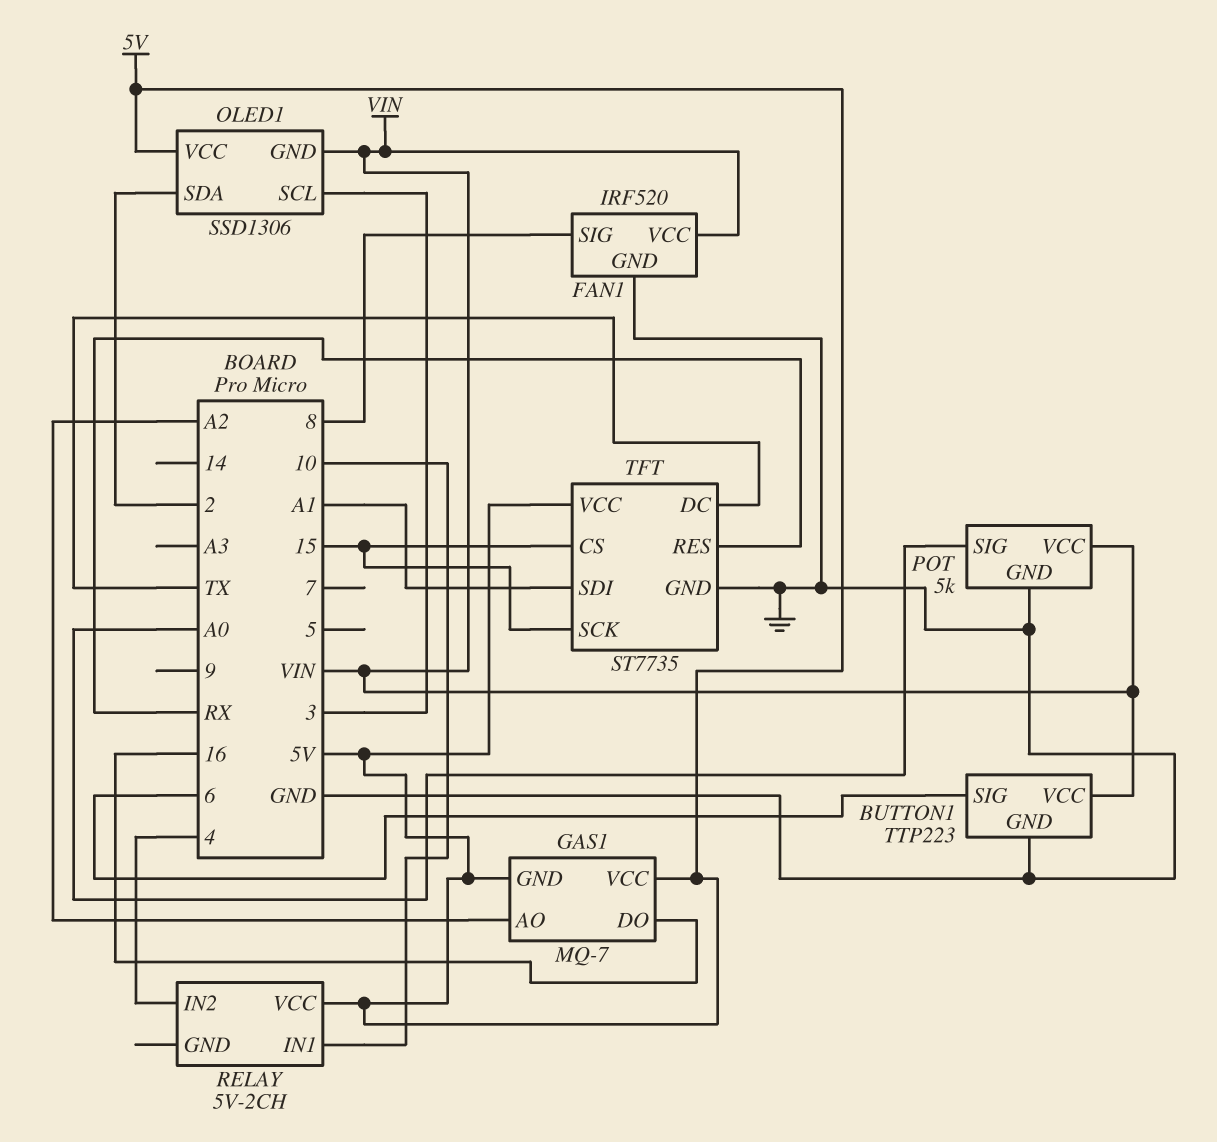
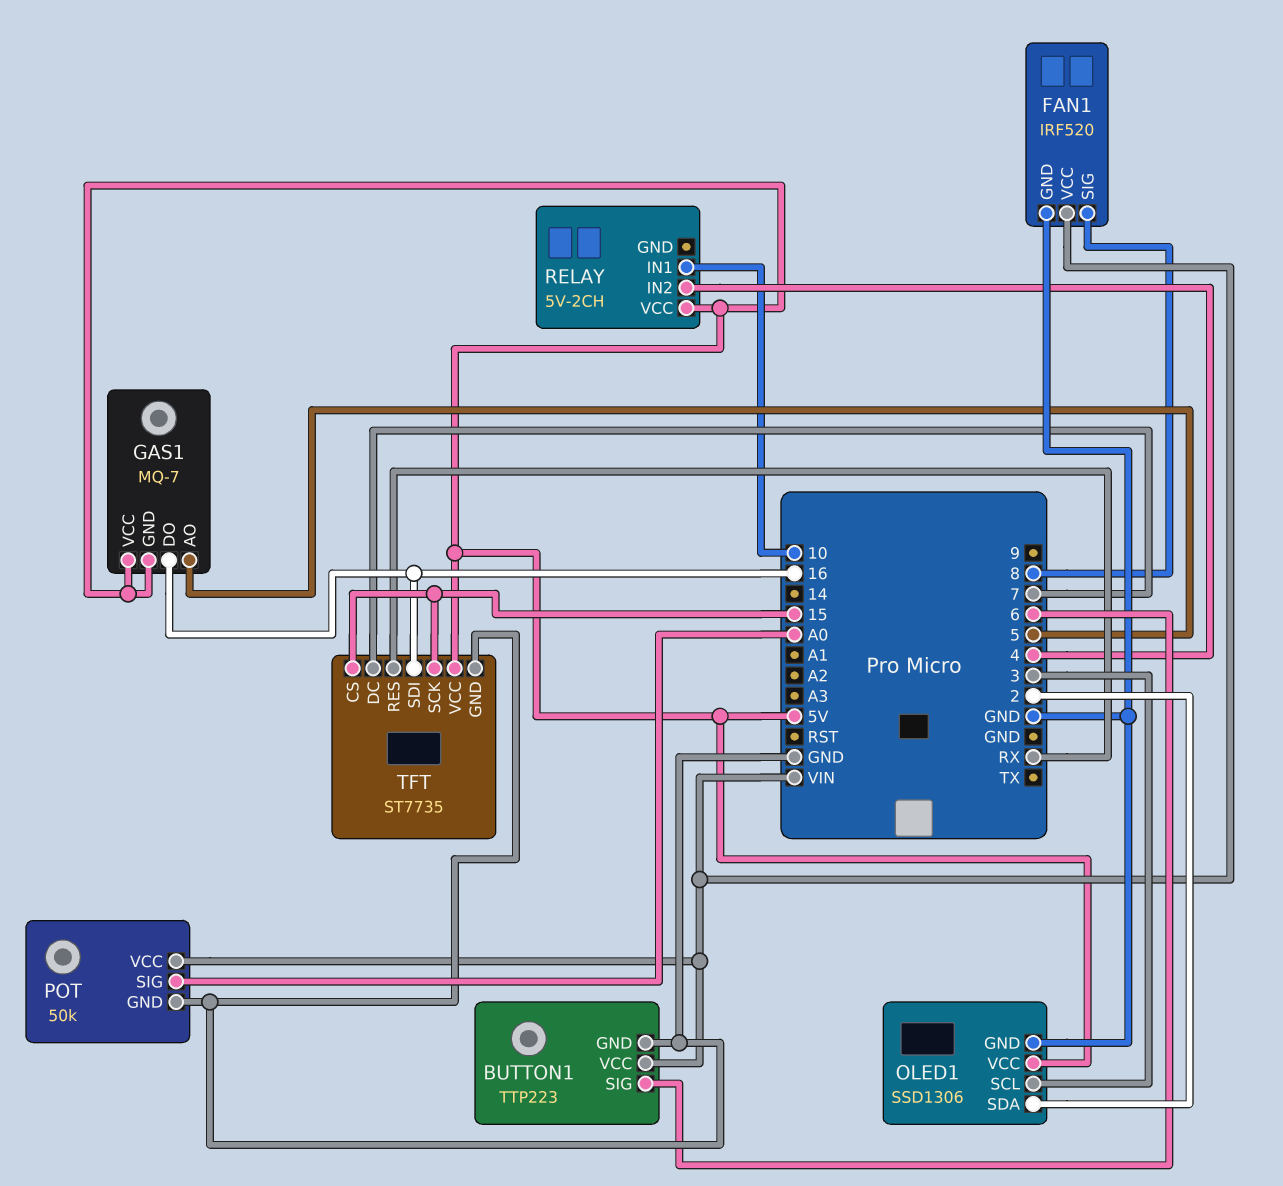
GAS1 pin AO: A2 -> 5
OLED1 pin GND: VIN -> GND
POT: 5k -> 50k
TFT pin DC: TX -> 7
TFT pin SDI: A1 -> 16

